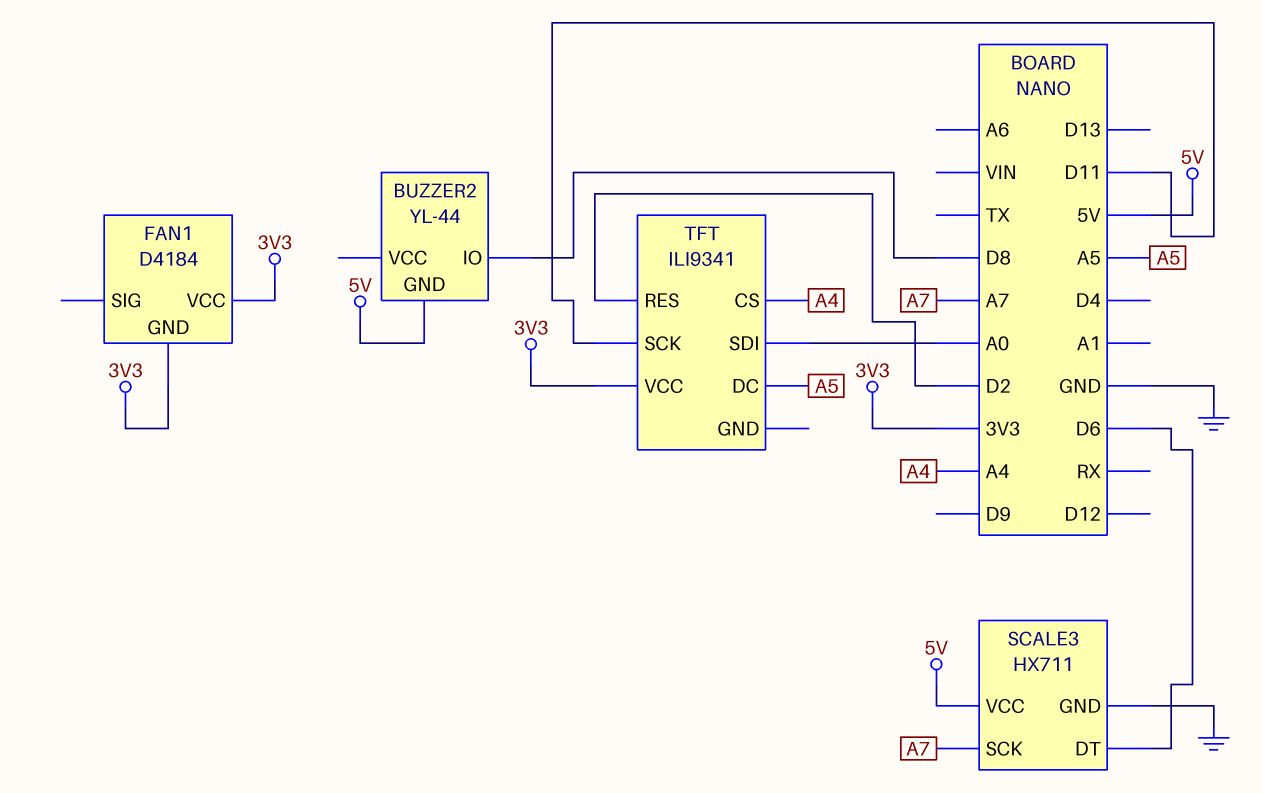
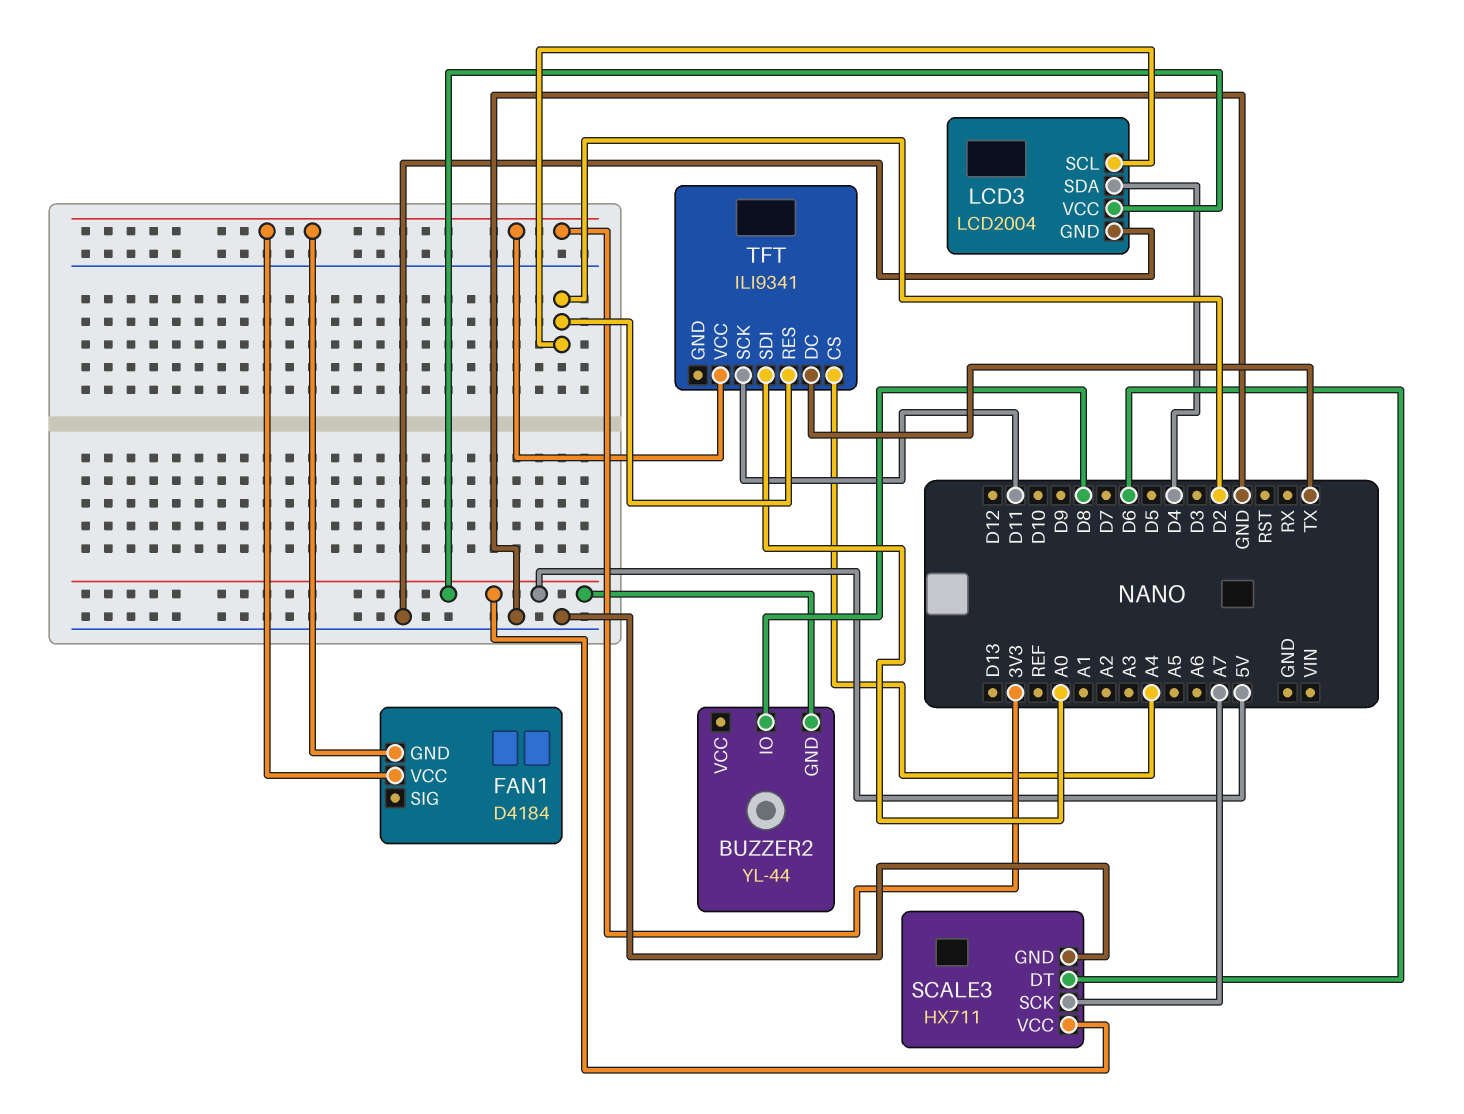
LCD3: none -> LCD2004
LCD3 pin GND: none -> GND
LCD3 pin SCL: none -> D2
LCD3 pin SDA: none -> D4
LCD3 pin VCC: none -> 5V
TFT pin DC: A5 -> TX

